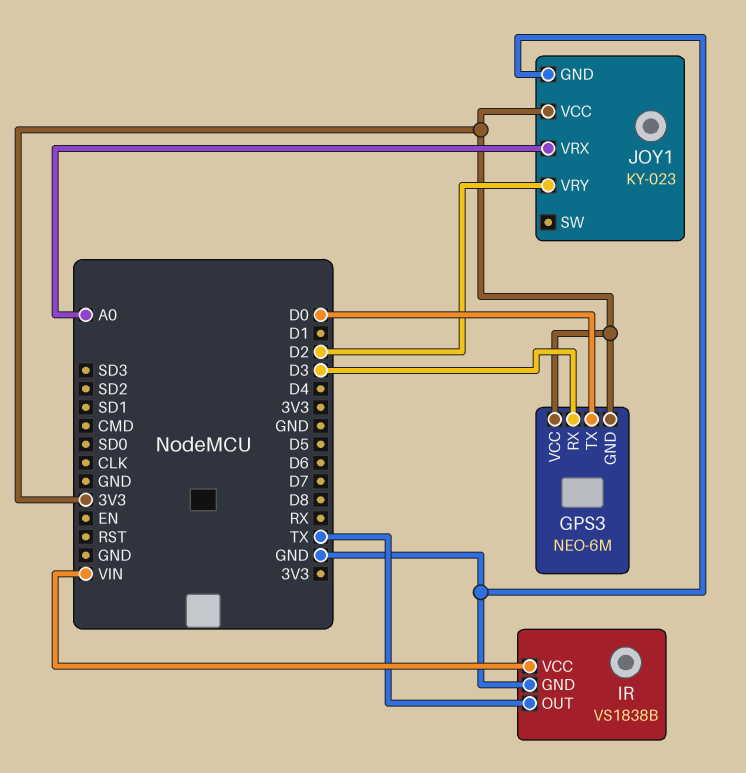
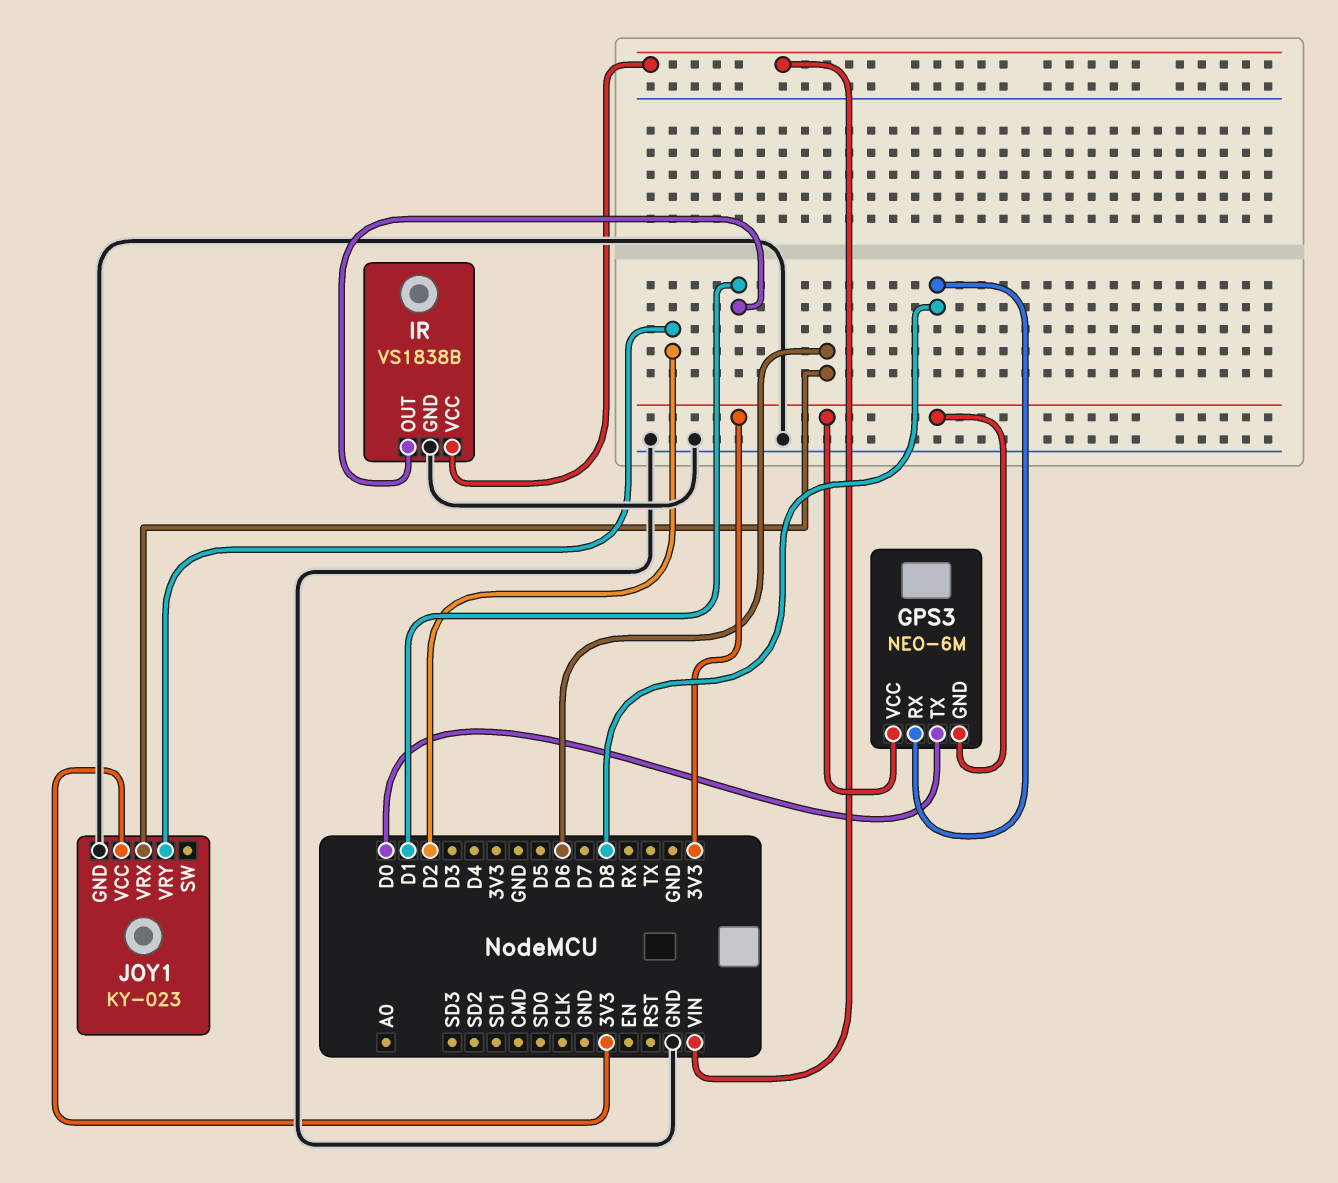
GPS3 pin RX: D3 -> D8
IR pin OUT: TX -> D1
JOY1 pin VRX: A0 -> D6

